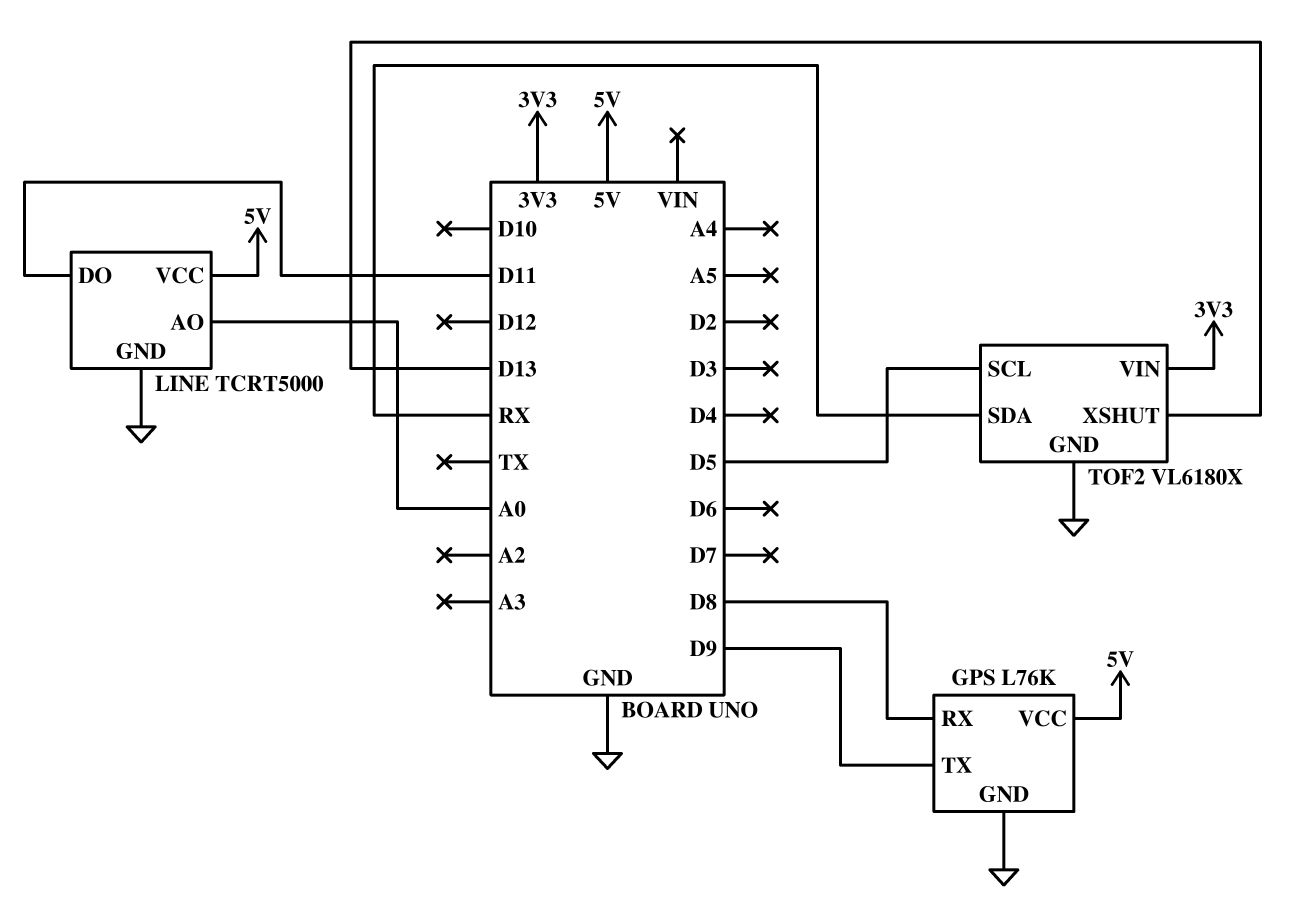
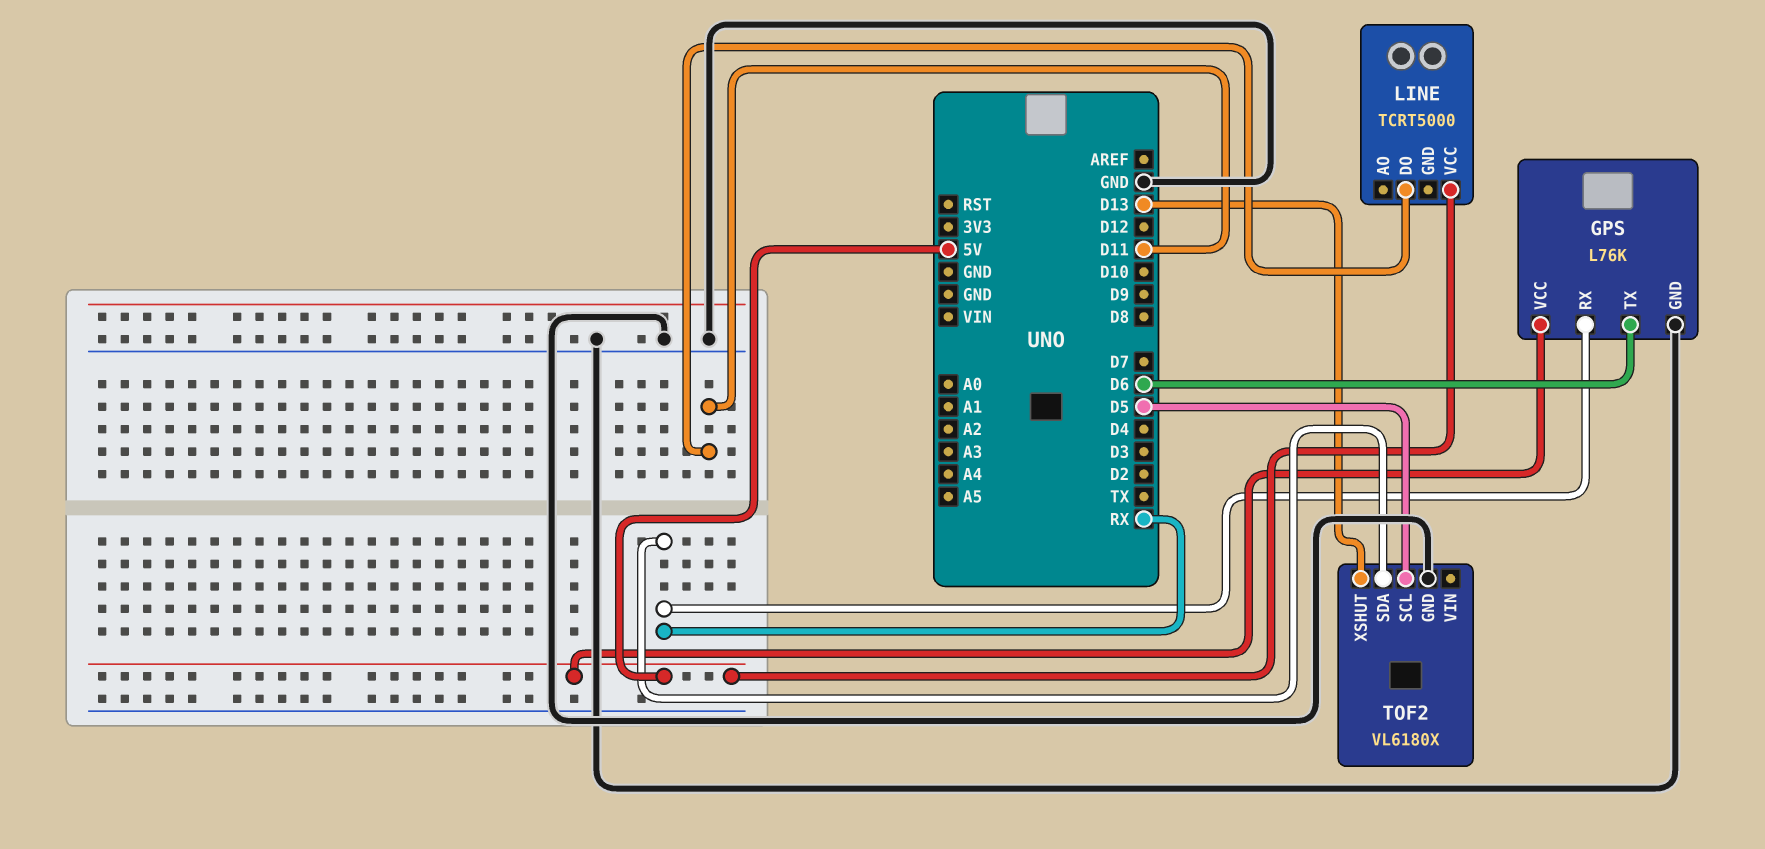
GPS pin RX: D8 -> RX
GPS pin TX: D9 -> D6
LINE pin AO: A0 -> none
LINE pin GND: GND -> none
TOF2 pin VIN: 3V3 -> none

